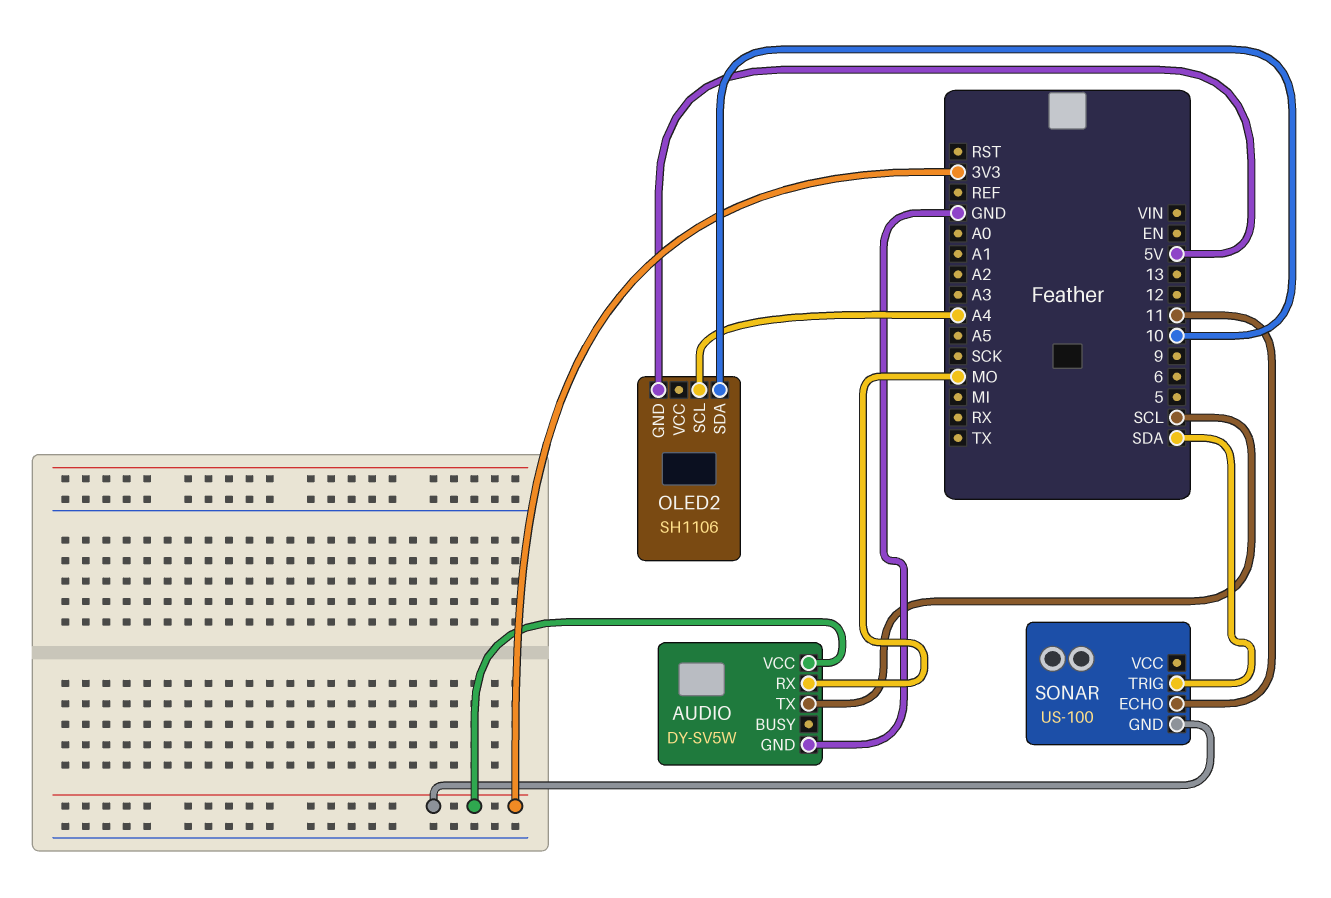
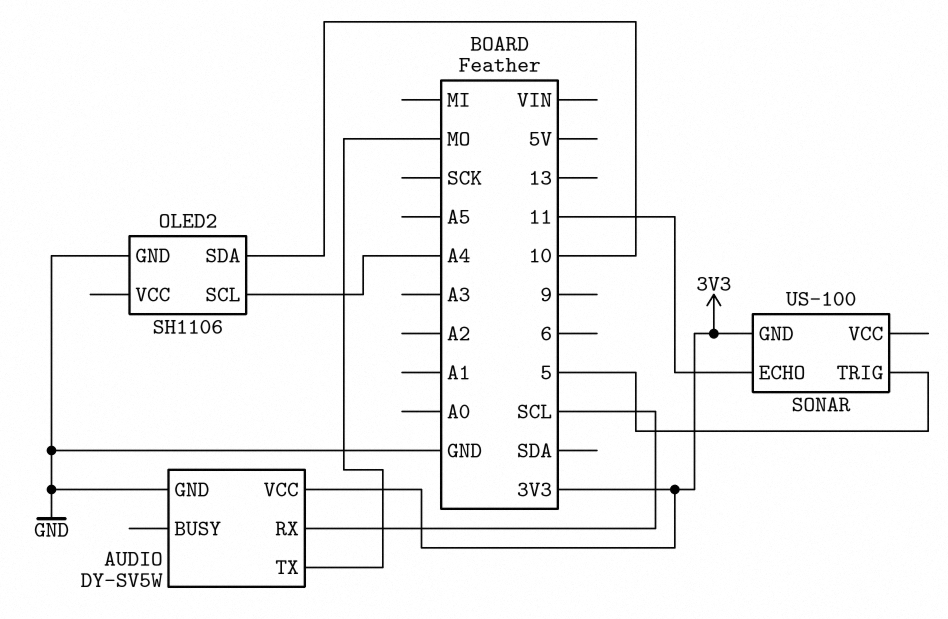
AUDIO pin RX: MO -> SCL
AUDIO pin TX: SCL -> MO
OLED2 pin GND: 5V -> GND
SONAR pin TRIG: SDA -> 5

